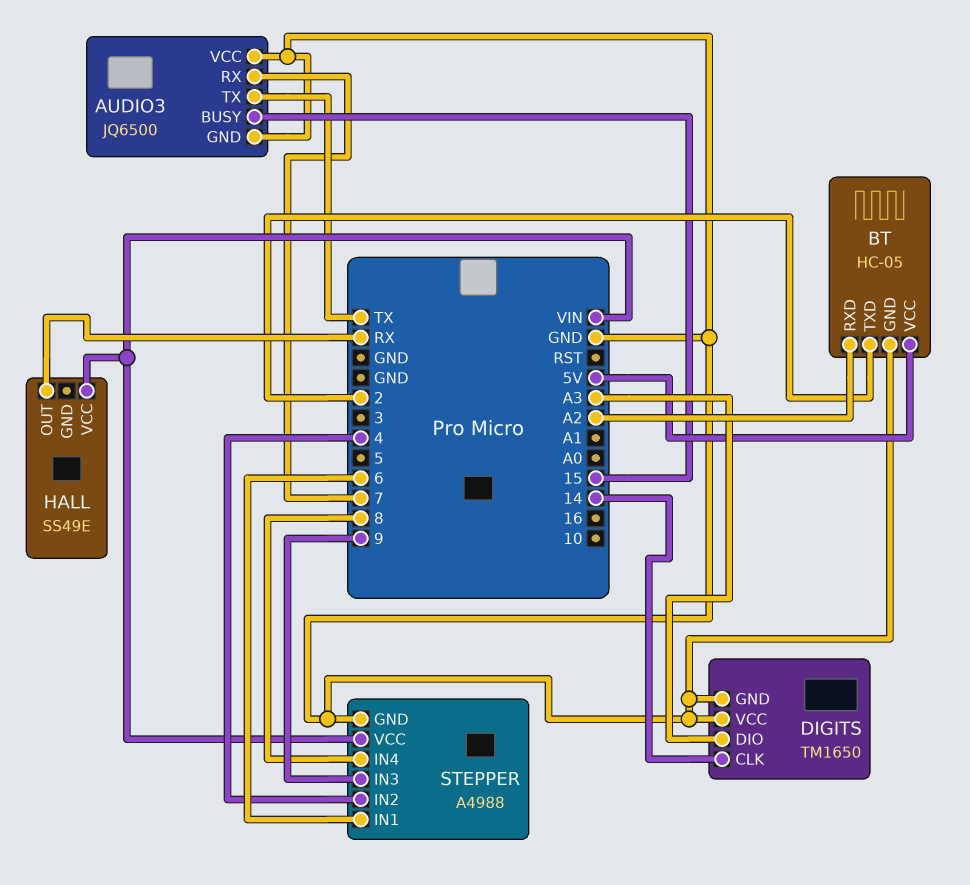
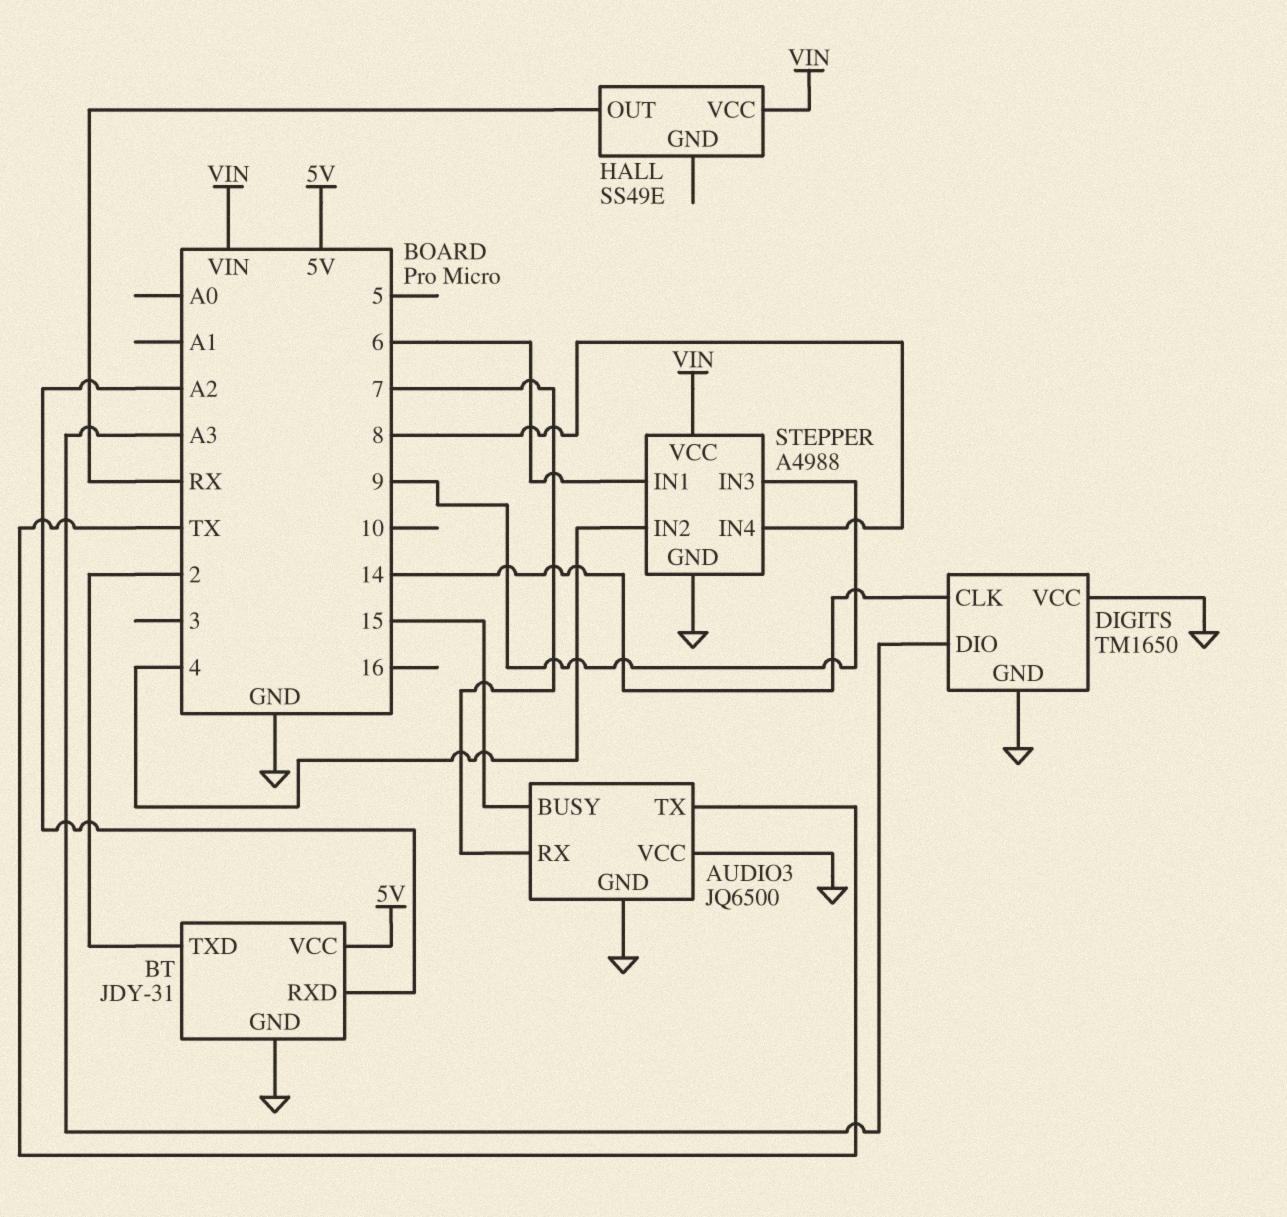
BT: HC-05 -> JDY-31

